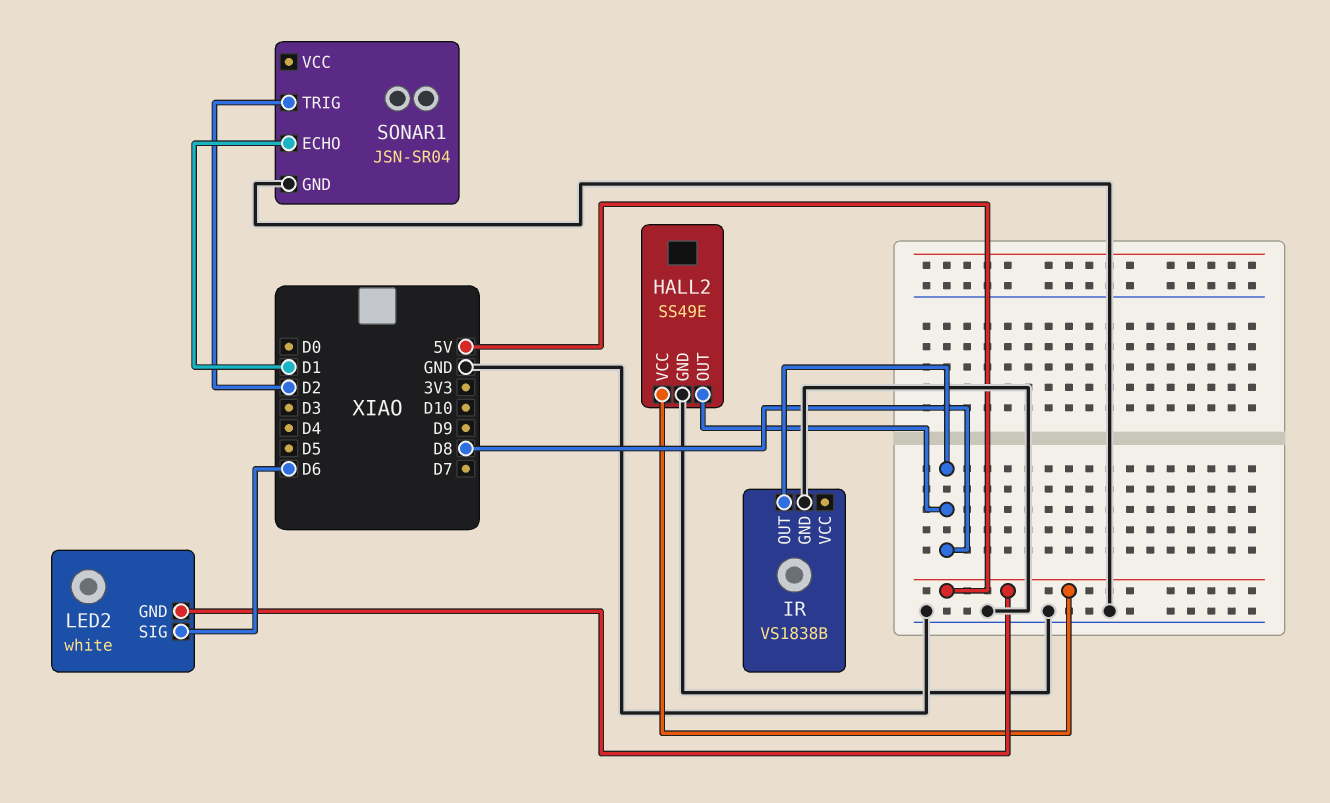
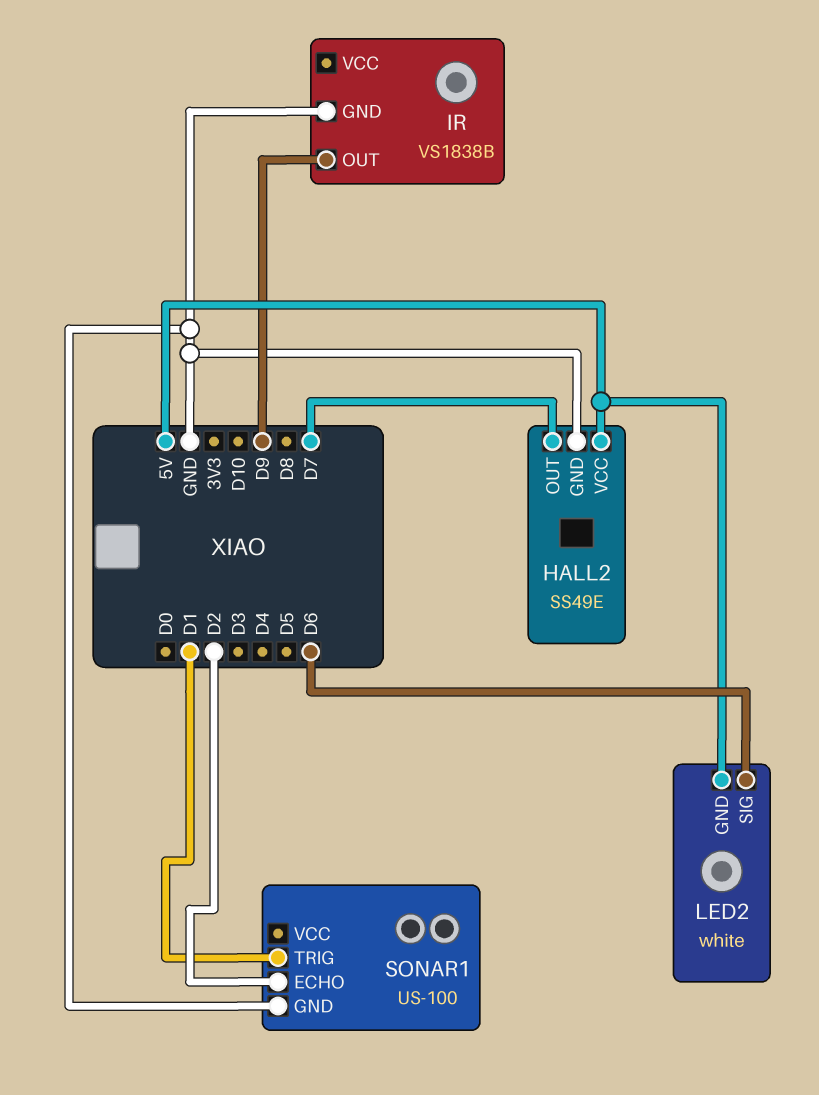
HALL2 pin OUT: D8 -> D7
IR pin OUT: D8 -> D9
SONAR1: JSN-SR04 -> US-100
SONAR1 pin ECHO: D1 -> D2
SONAR1 pin TRIG: D2 -> D1

